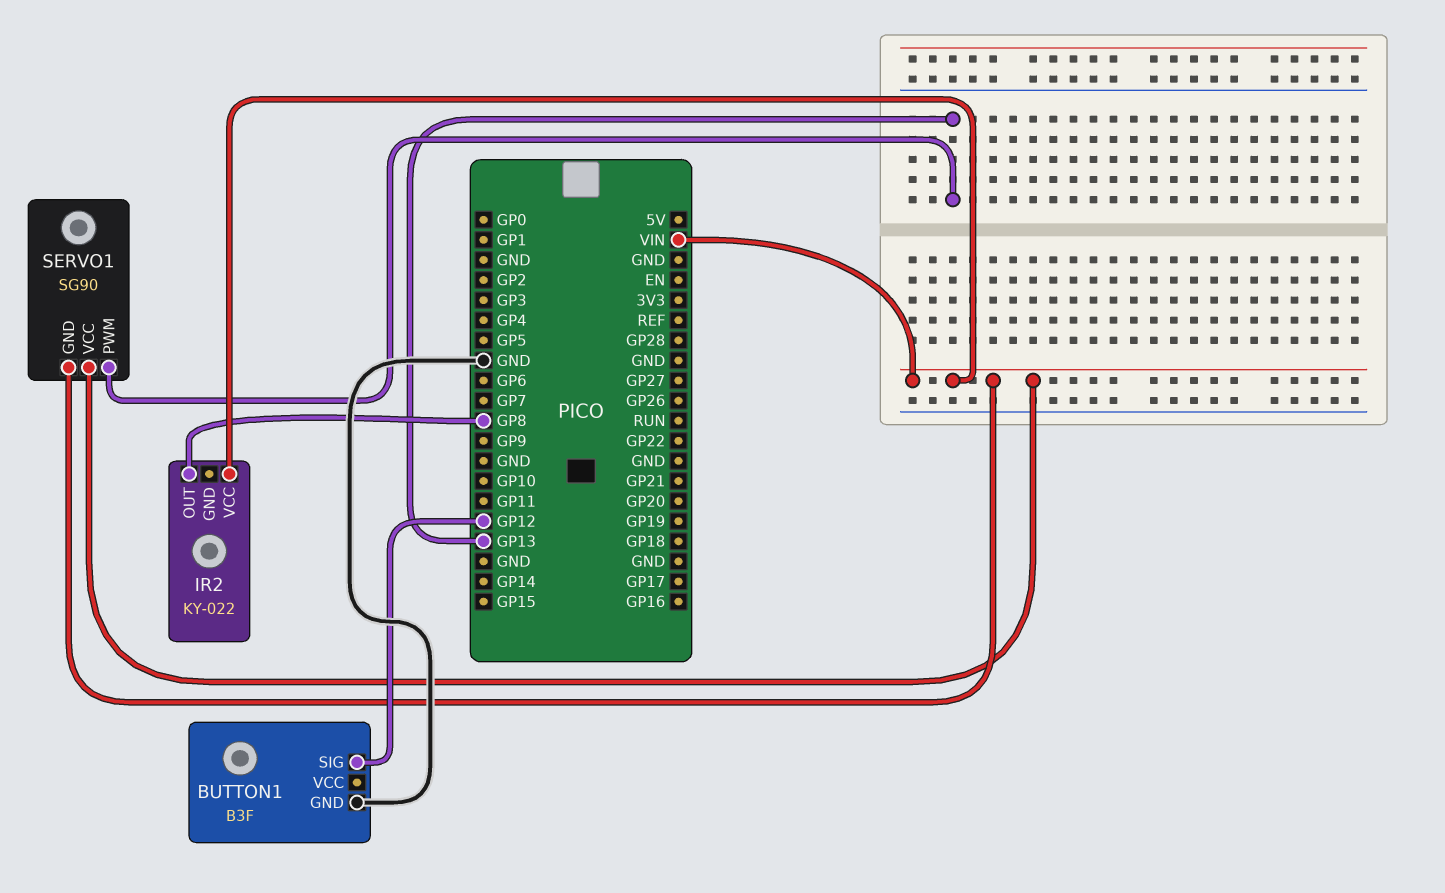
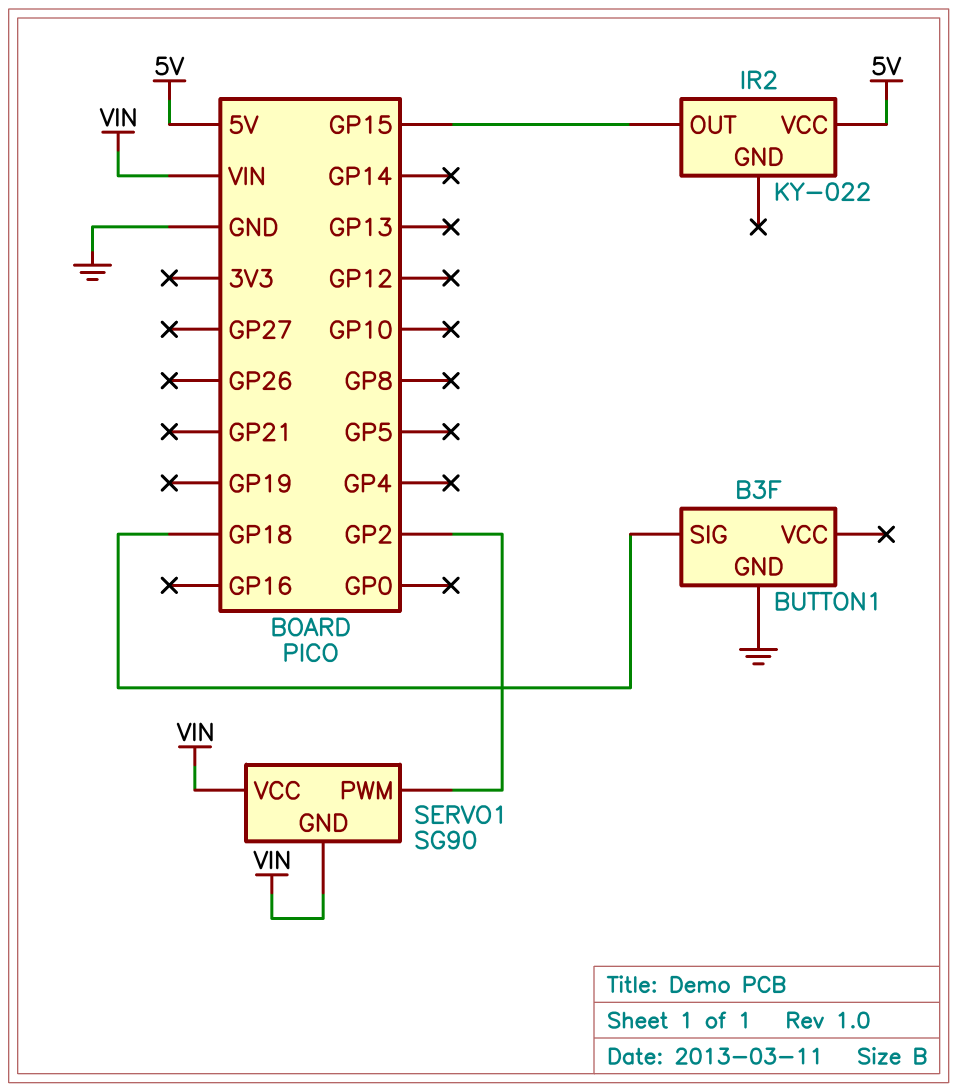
BUTTON1 pin SIG: GP12 -> GP18
IR2 pin OUT: GP8 -> GP15
IR2 pin VCC: VIN -> 5V
SERVO1 pin PWM: GP13 -> GP2

